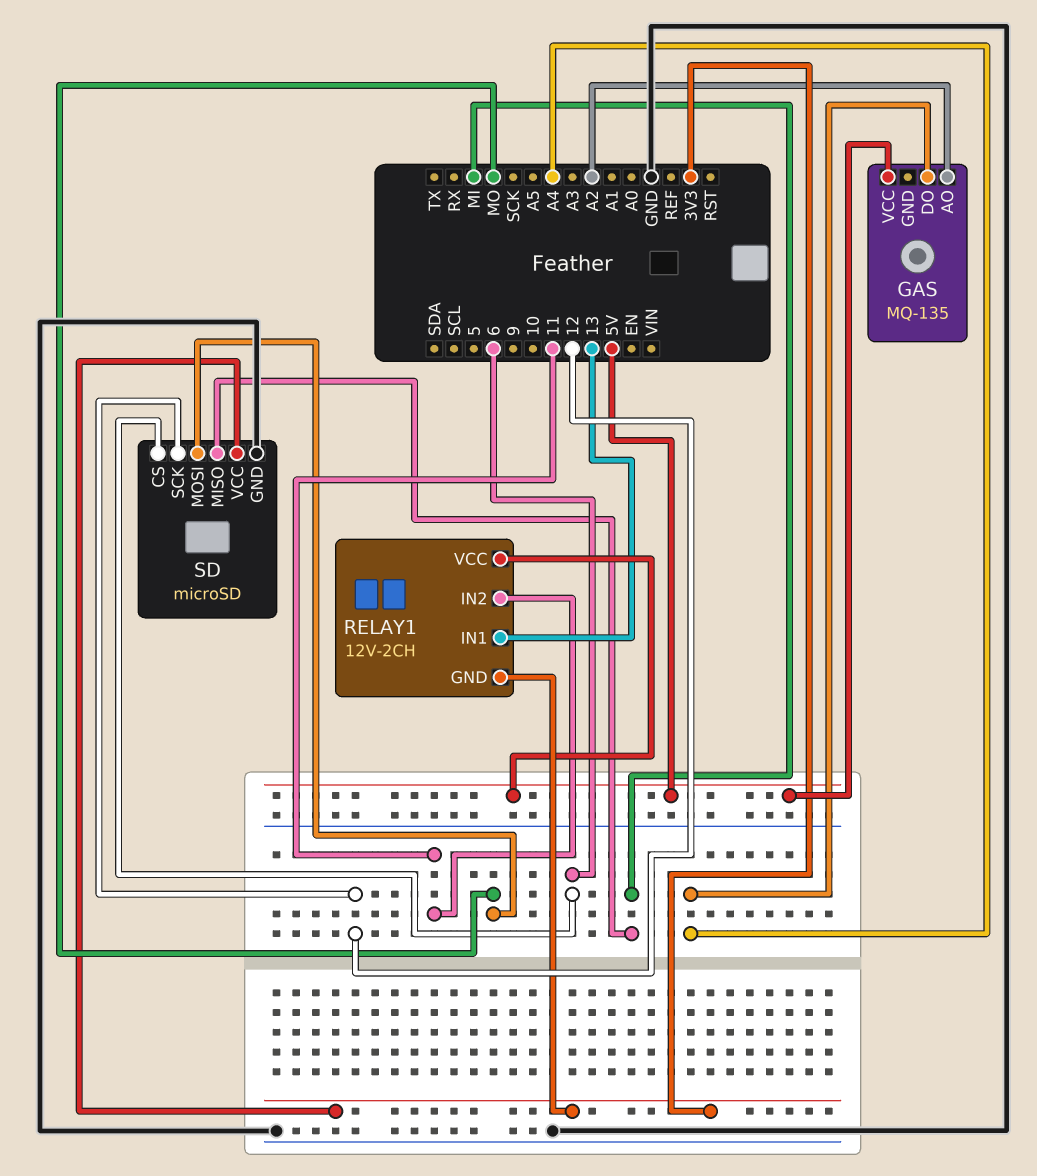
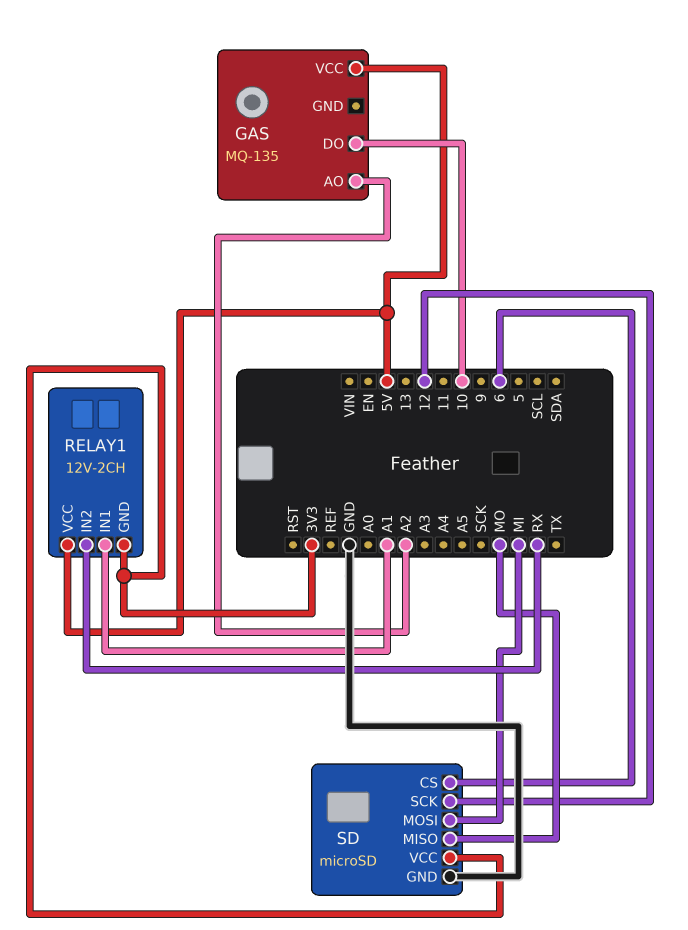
GAS pin DO: A4 -> 10
RELAY1 pin IN1: 13 -> A1
RELAY1 pin IN2: 11 -> RX
SD pin MISO: MI -> MO
SD pin MOSI: MO -> MI

